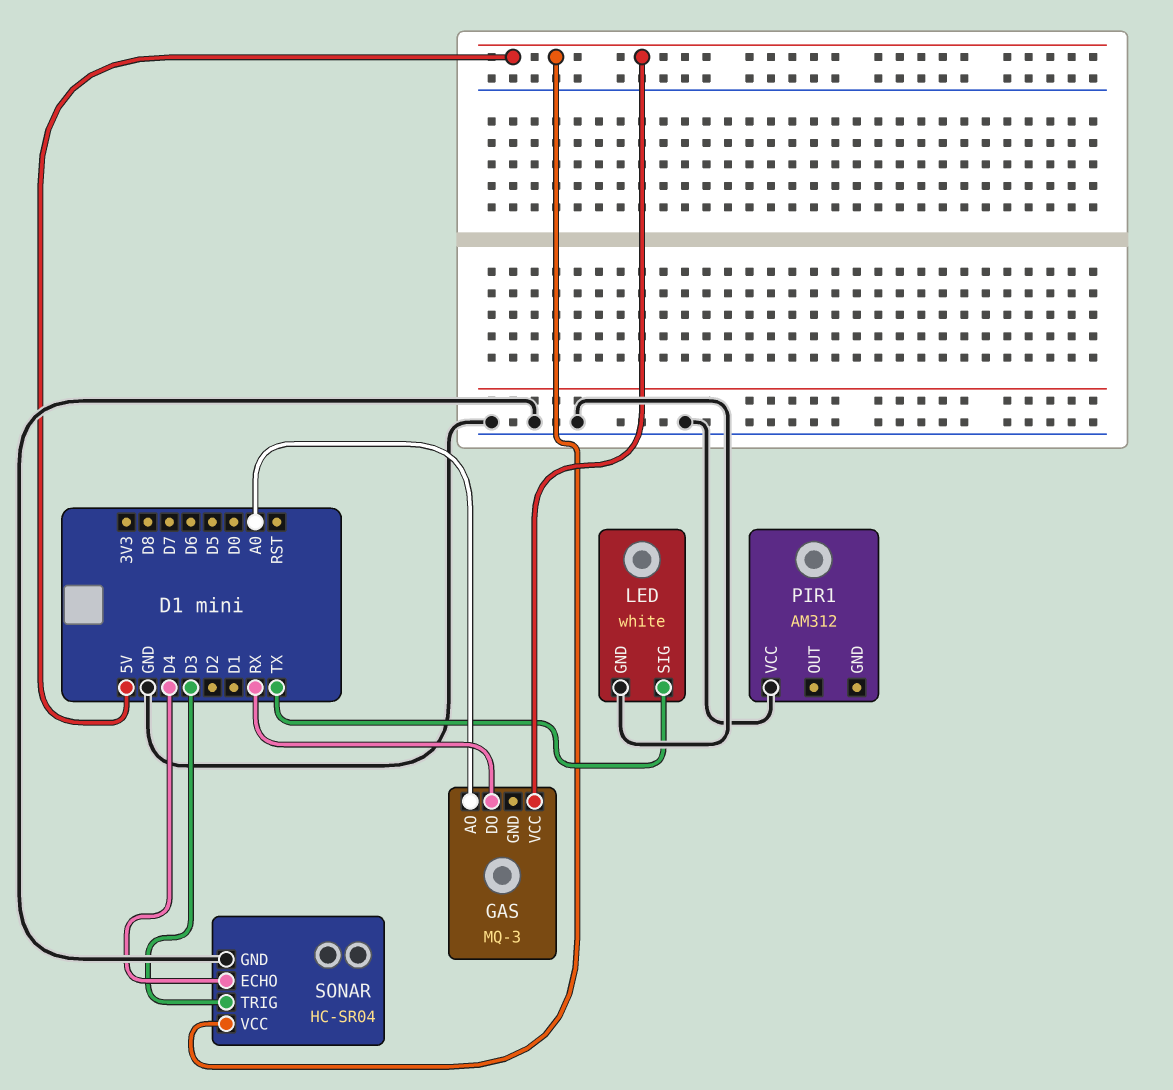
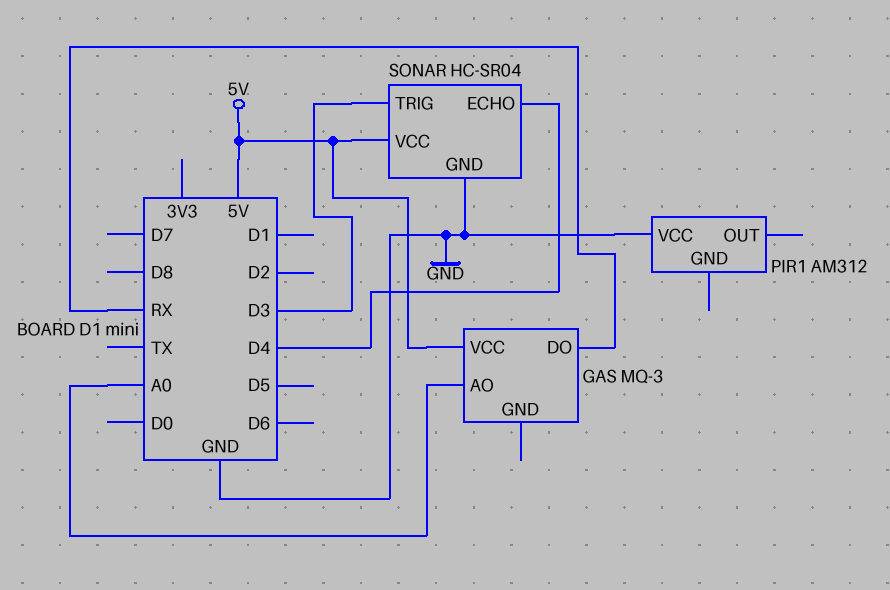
LED: white -> none
LED pin GND: GND -> none
LED pin SIG: TX -> none

